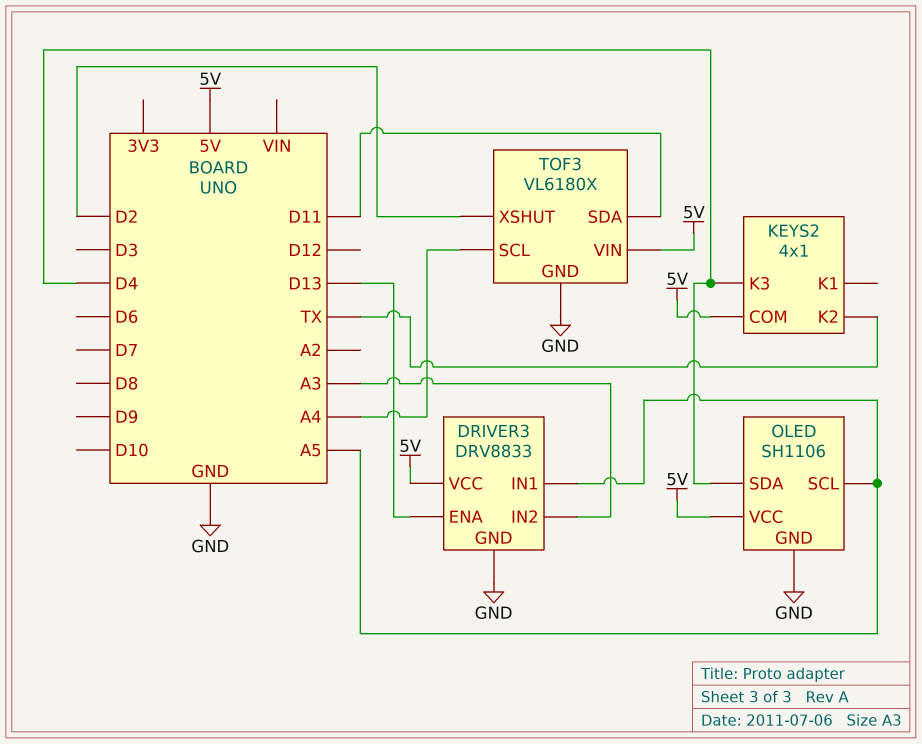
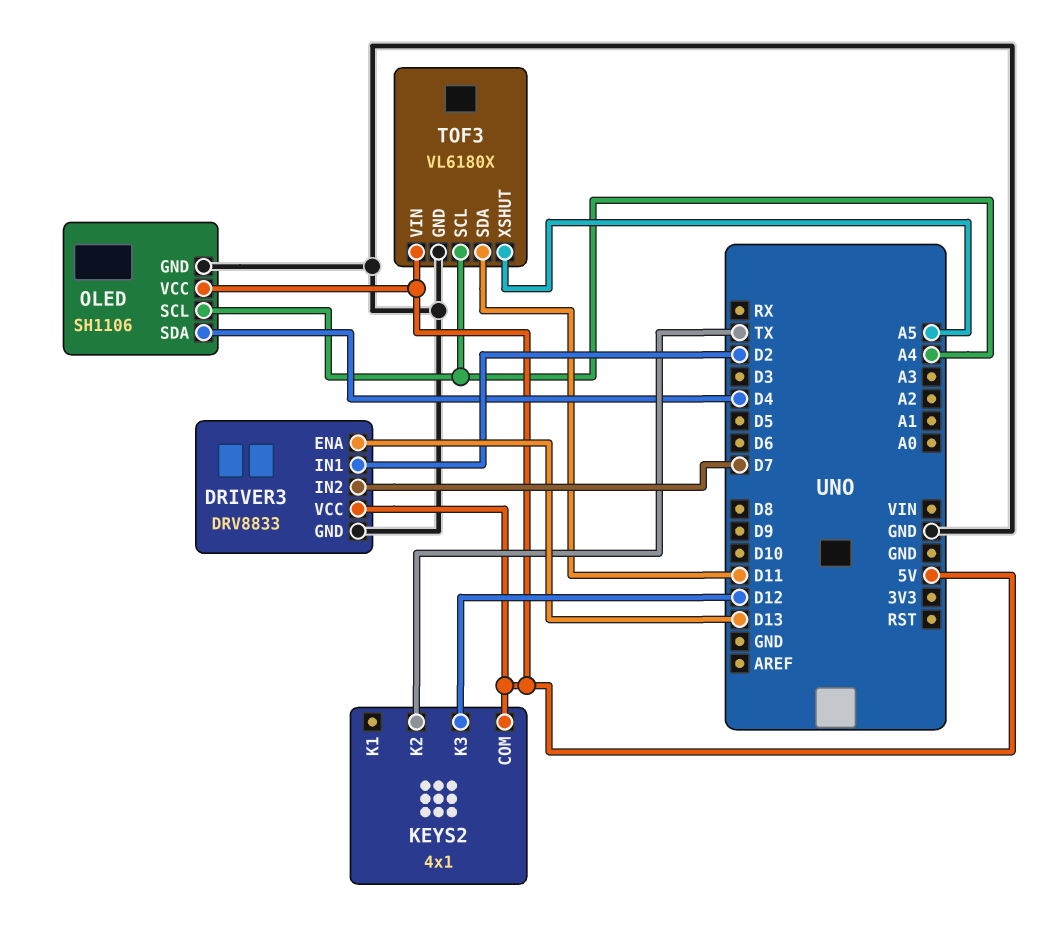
DRIVER3 pin IN1: A5 -> D2
DRIVER3 pin IN2: A3 -> D7
KEYS2 pin K3: D4 -> D12
OLED pin SCL: A5 -> A4
TOF3 pin XSHUT: D2 -> A5

